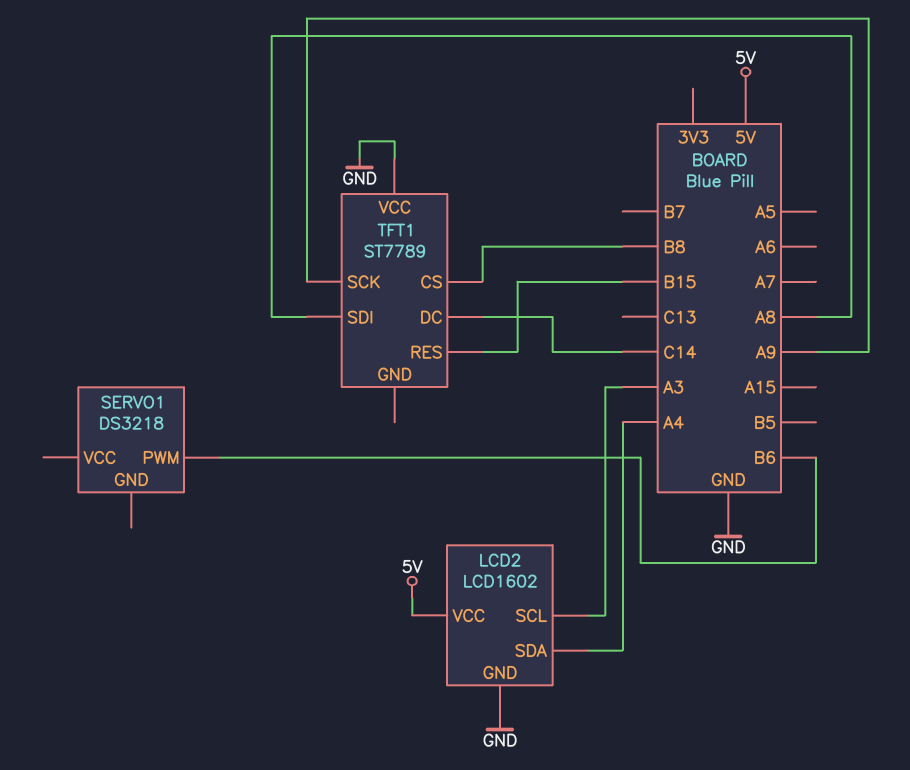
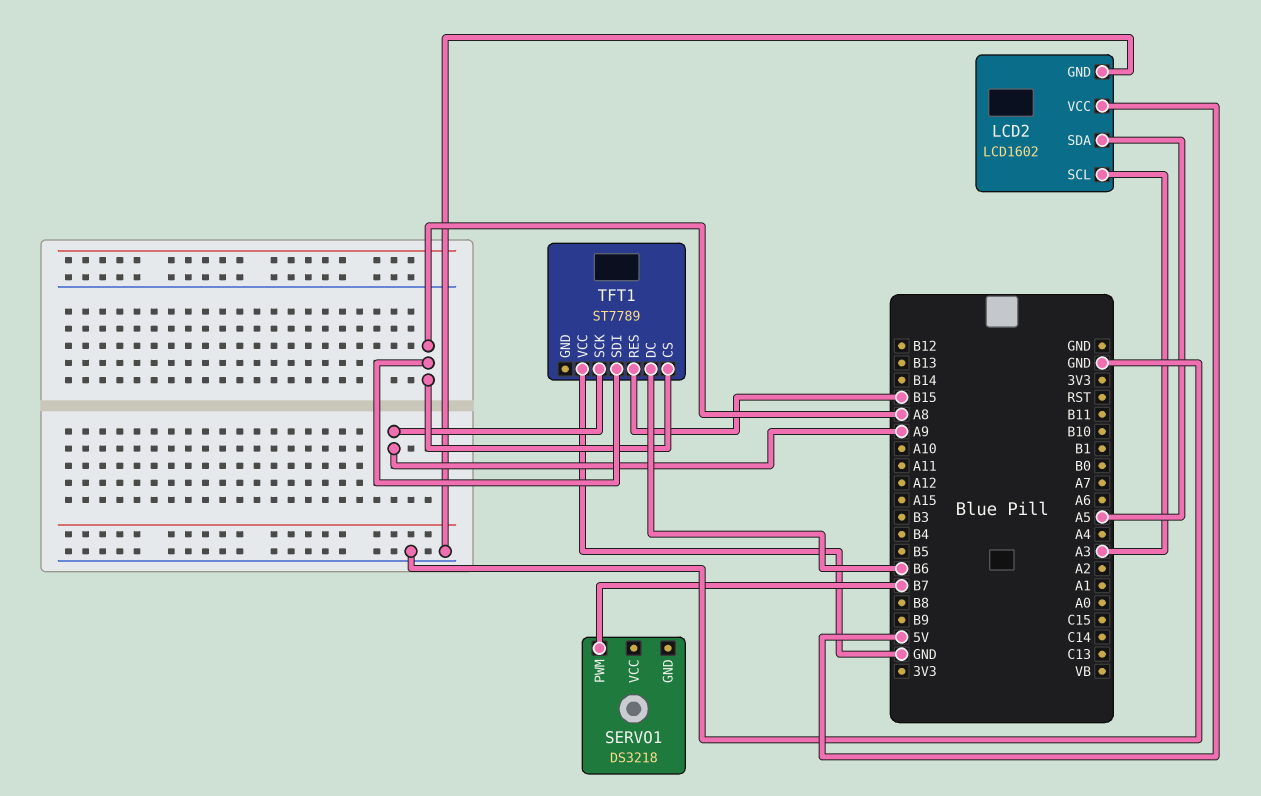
LCD2 pin SDA: A4 -> A5
SERVO1 pin PWM: B6 -> B7
TFT1 pin CS: B8 -> A8
TFT1 pin DC: C14 -> B6

